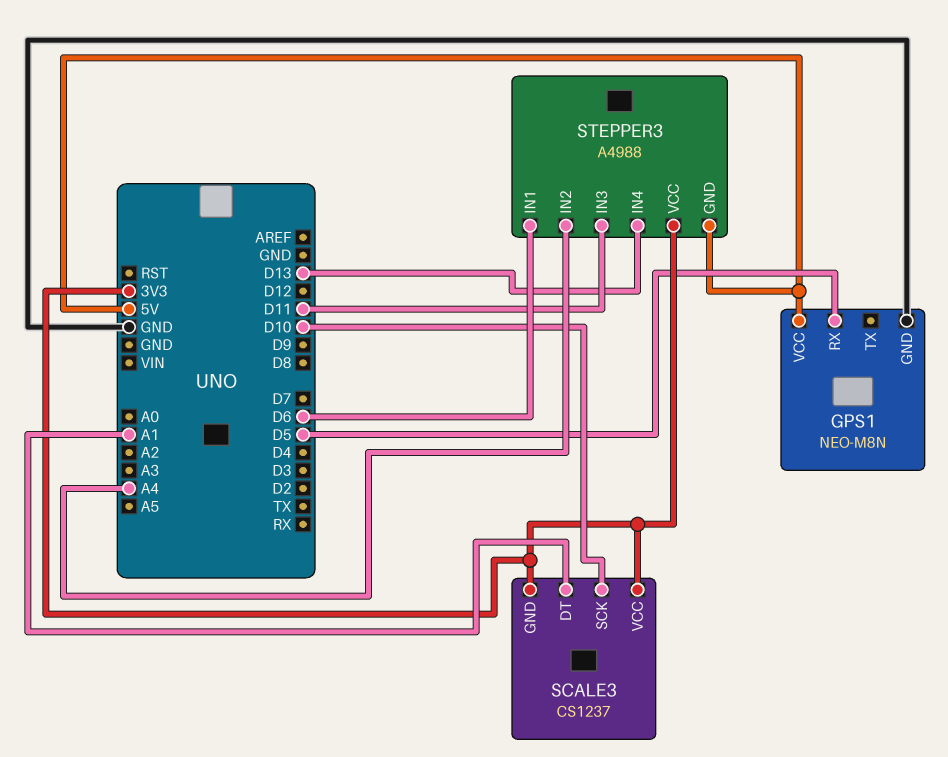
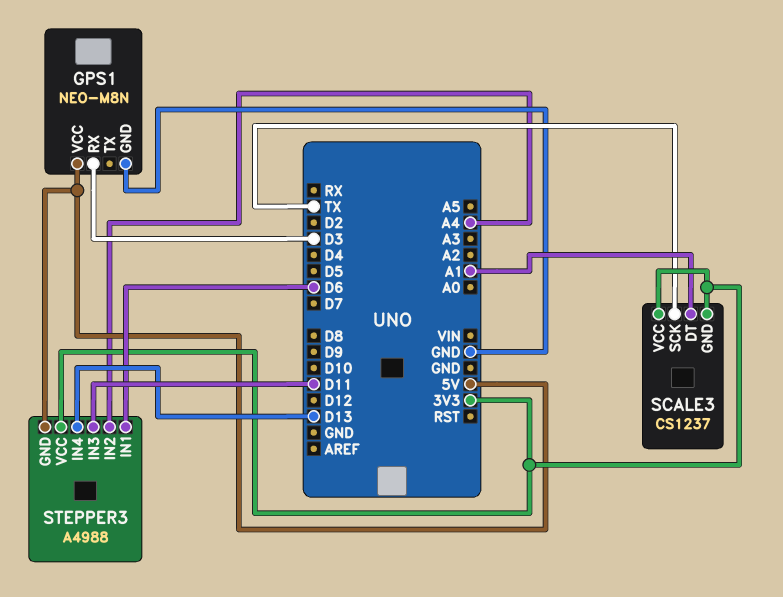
GPS1 pin RX: D5 -> D3
SCALE3 pin SCK: D10 -> TX

